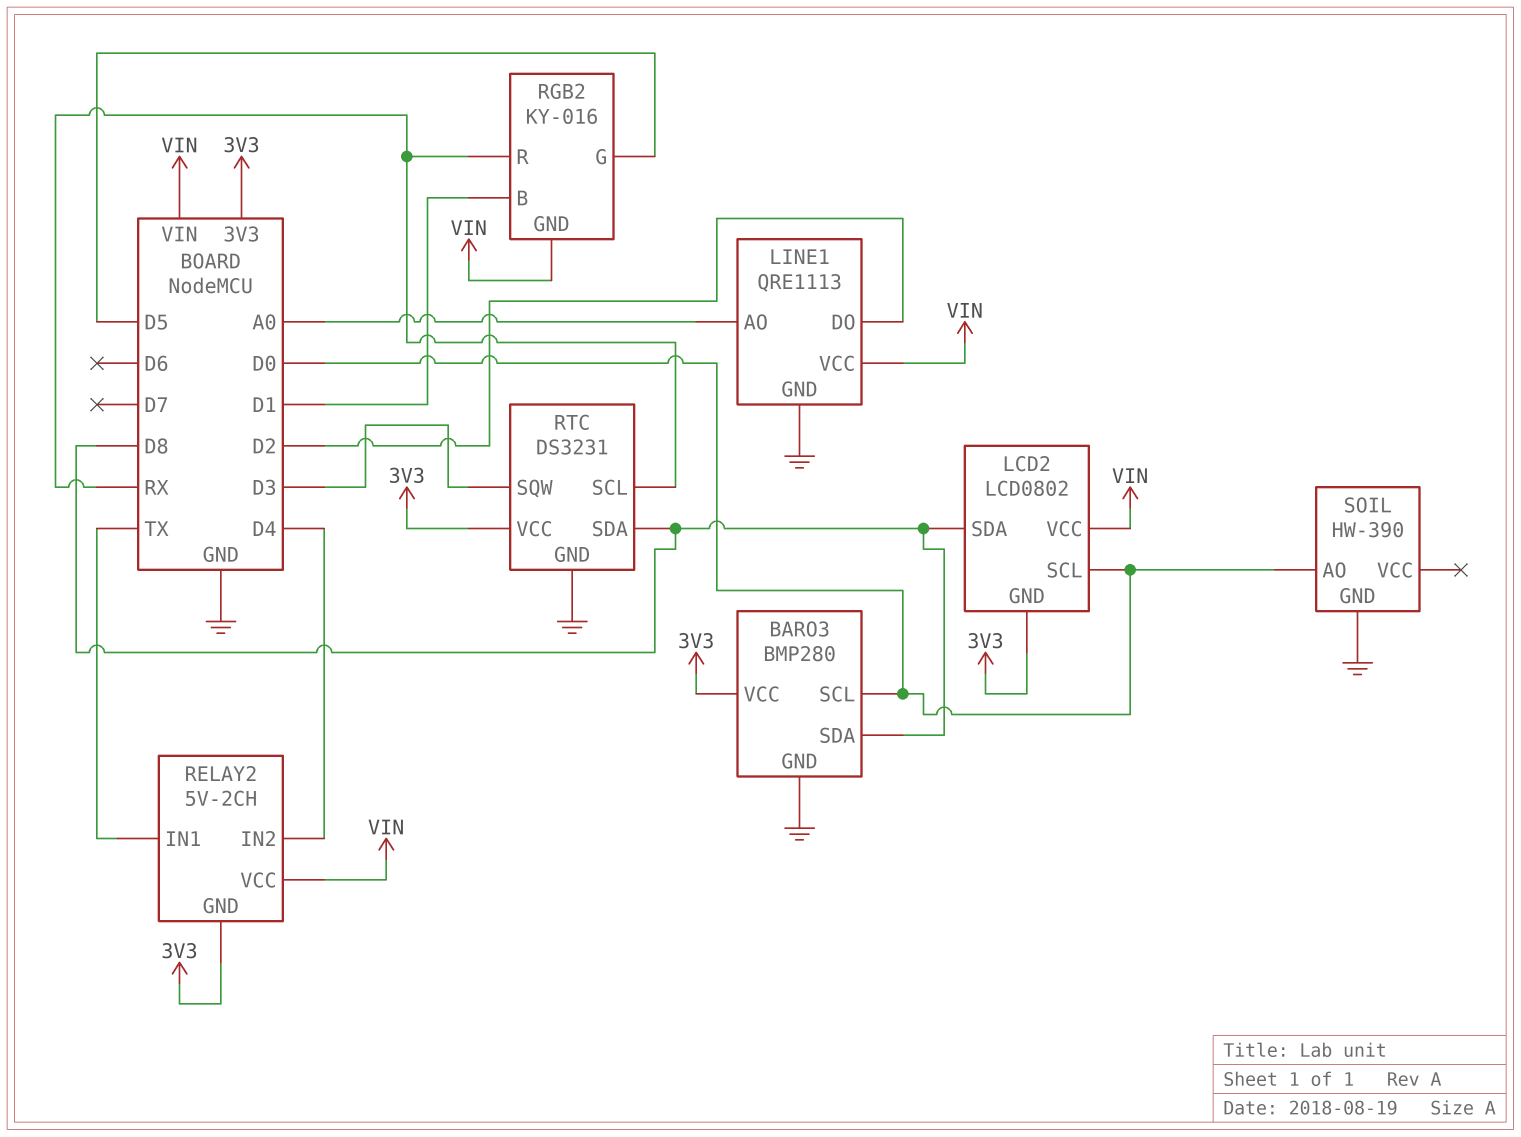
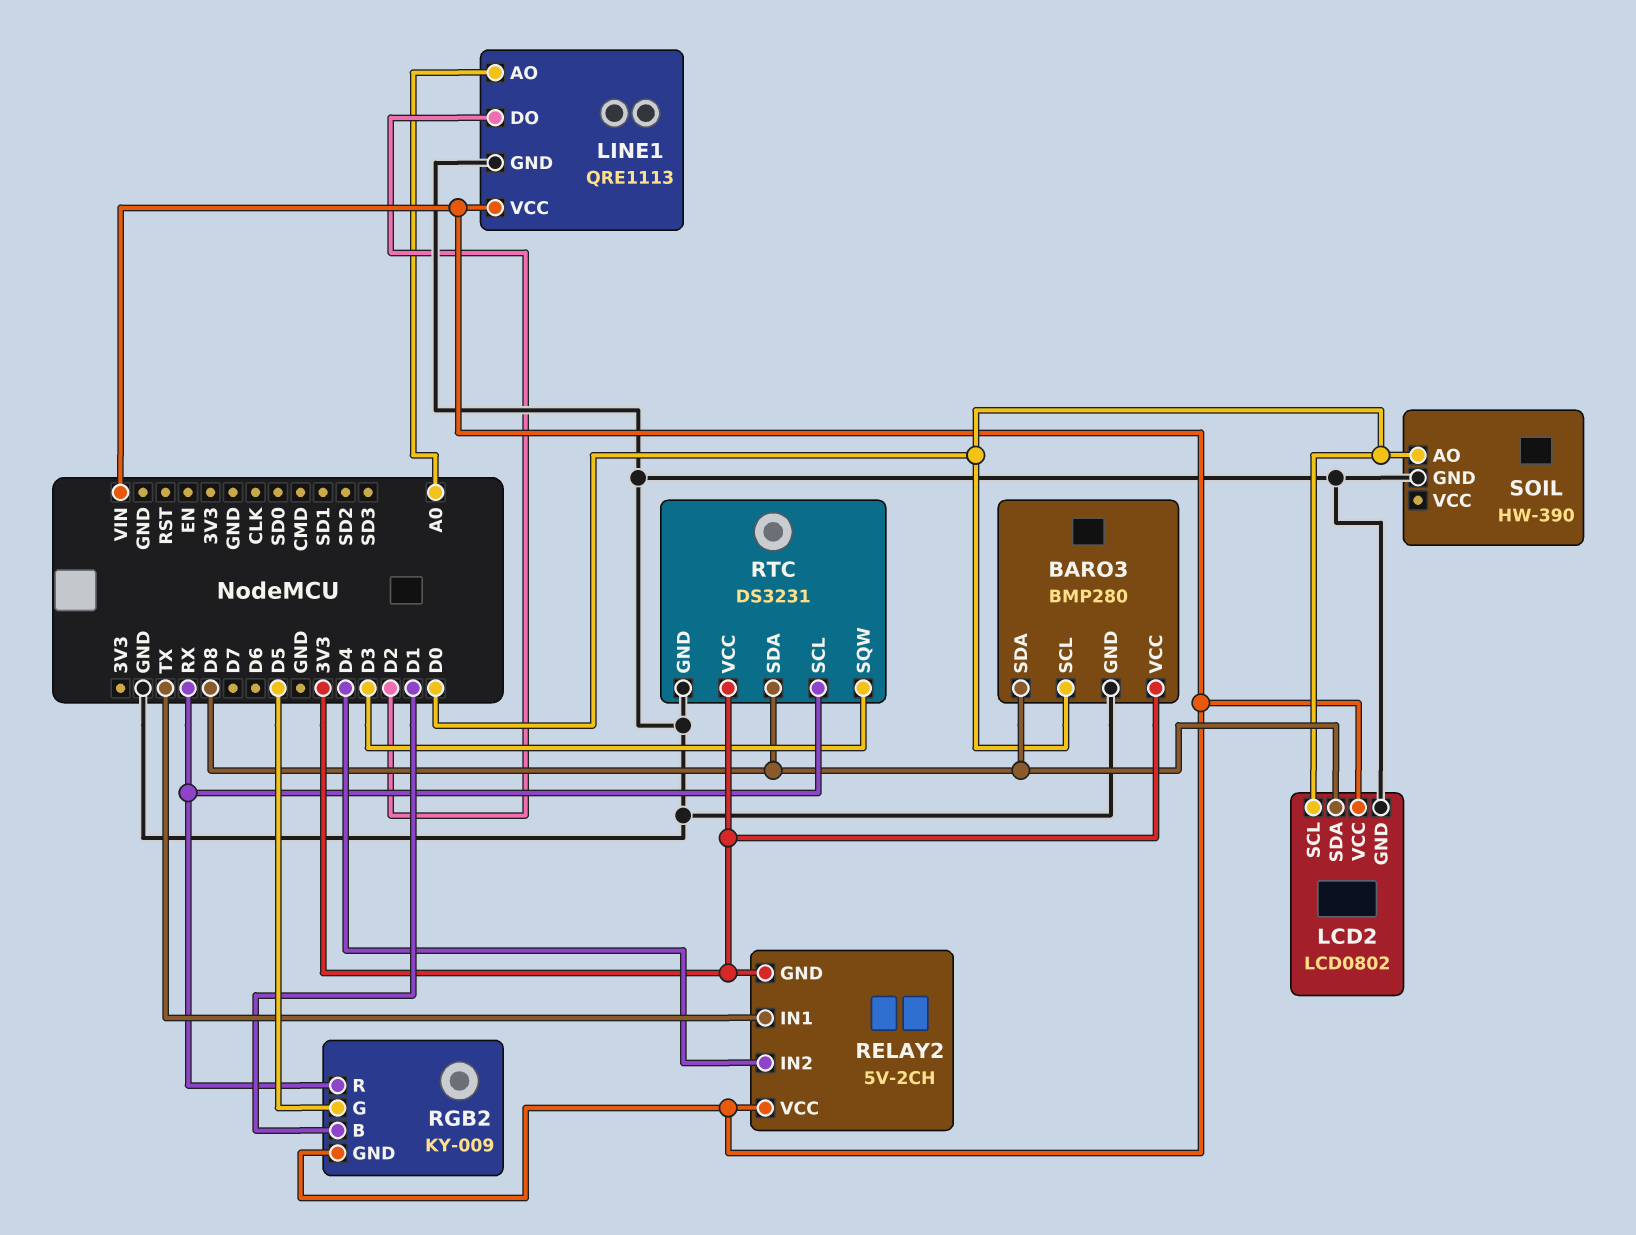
LCD2 pin GND: 3V3 -> GND
RGB2: KY-016 -> KY-009

